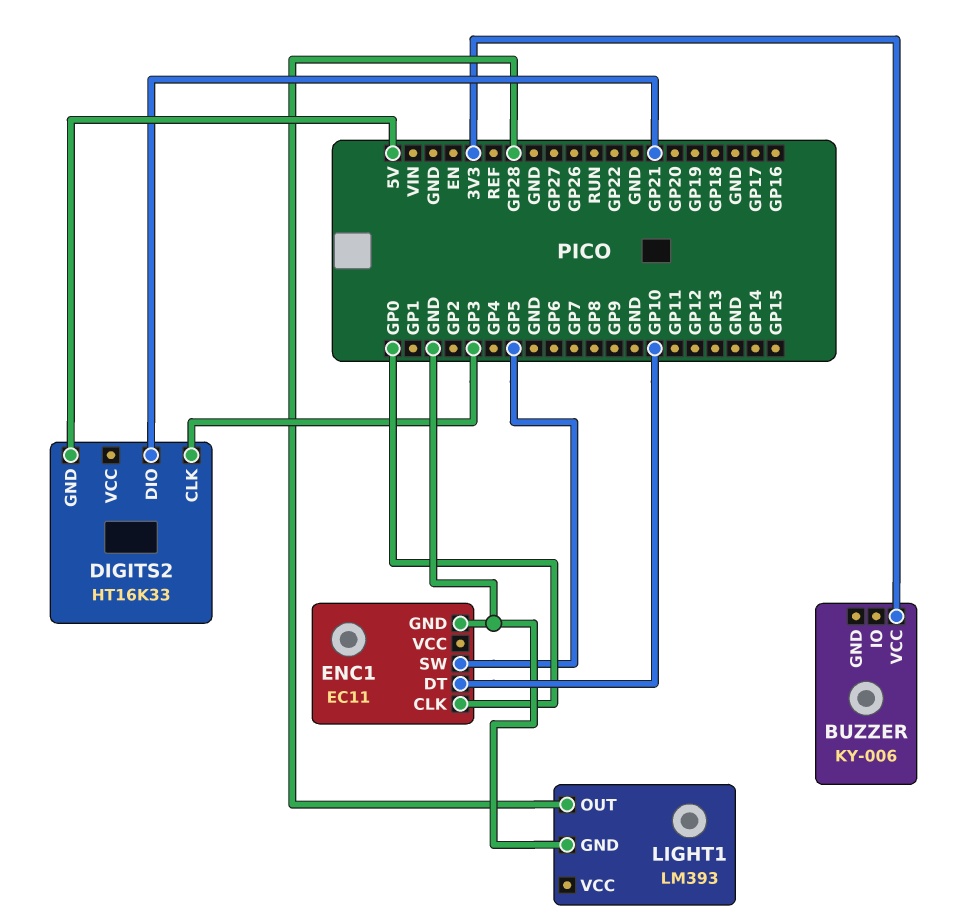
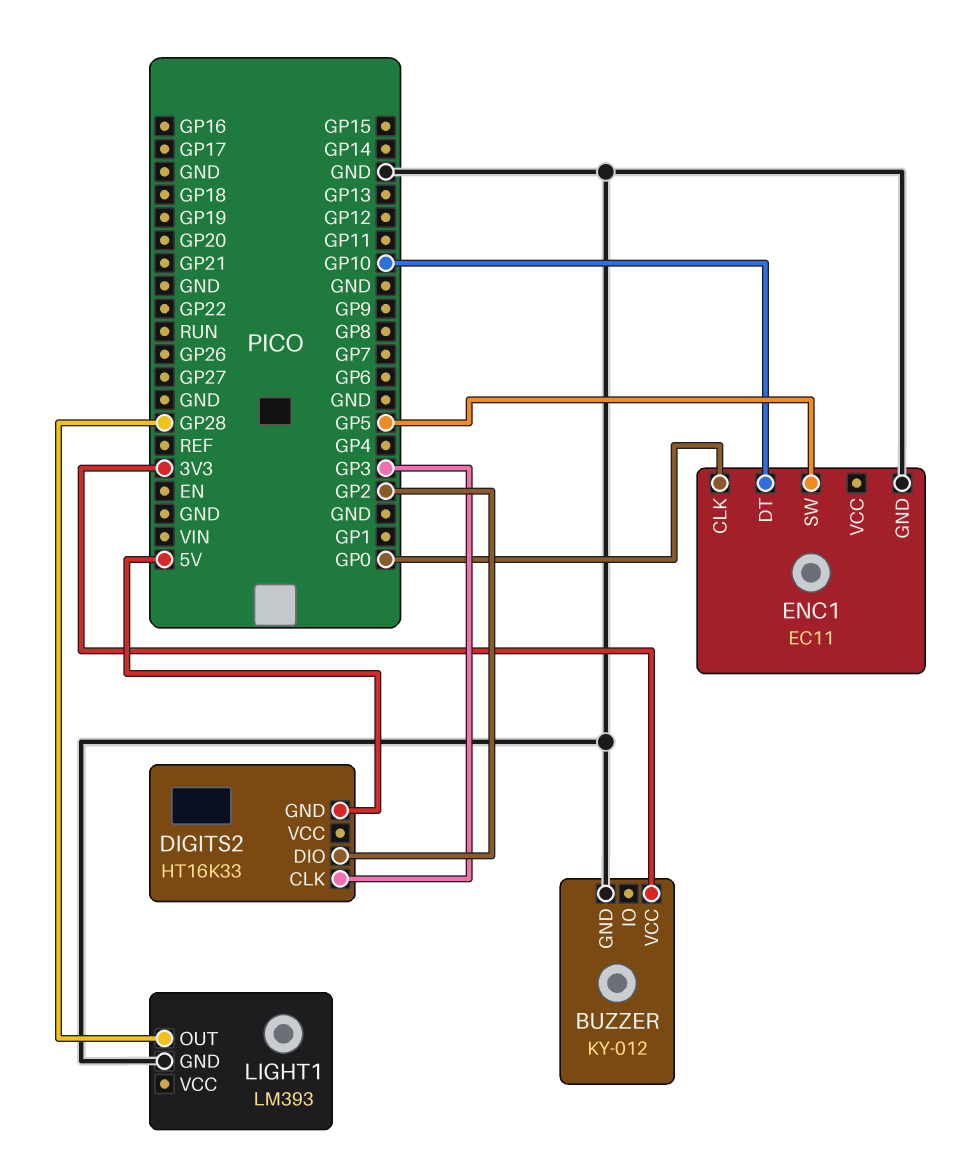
BUZZER: KY-006 -> KY-012
BUZZER pin GND: none -> GND
DIGITS2 pin DIO: GP21 -> GP2

